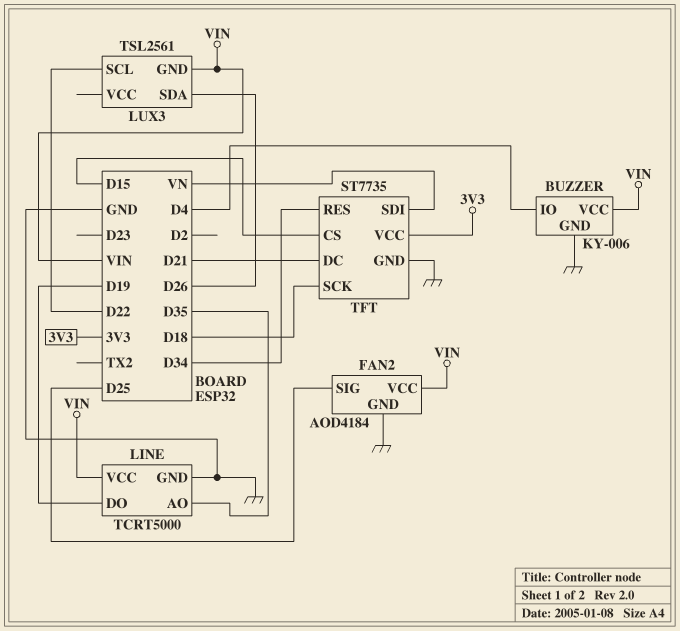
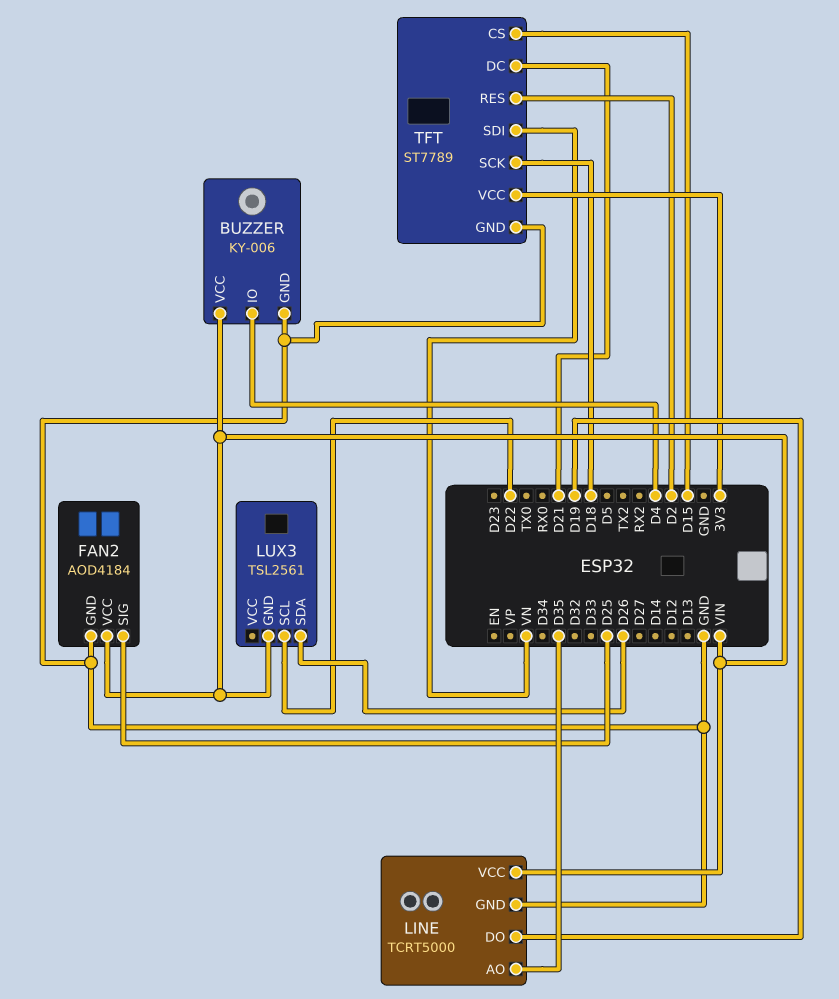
TFT: ST7735 -> ST7789
TFT pin RES: D34 -> D2

